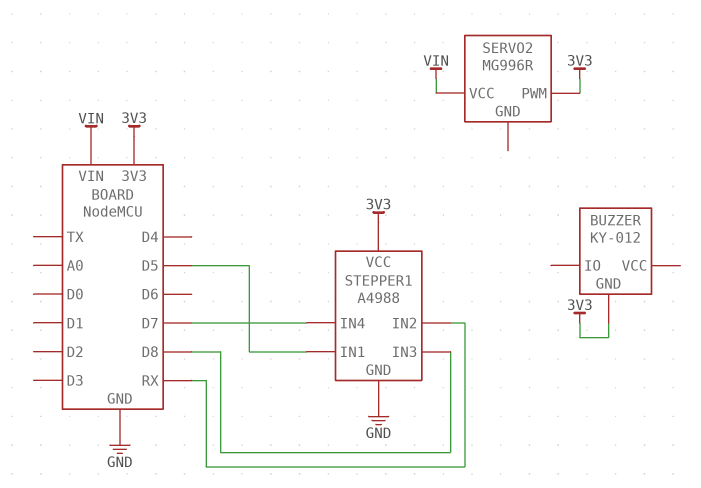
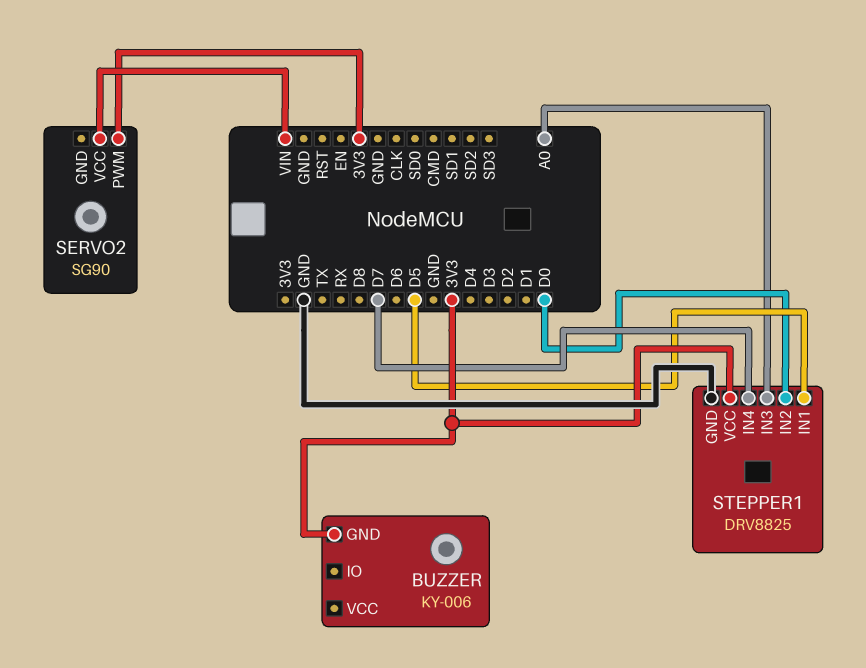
BUZZER: KY-012 -> KY-006
SERVO2: MG996R -> SG90
STEPPER1: A4988 -> DRV8825
STEPPER1 pin IN2: RX -> D0
STEPPER1 pin IN3: D8 -> A0

